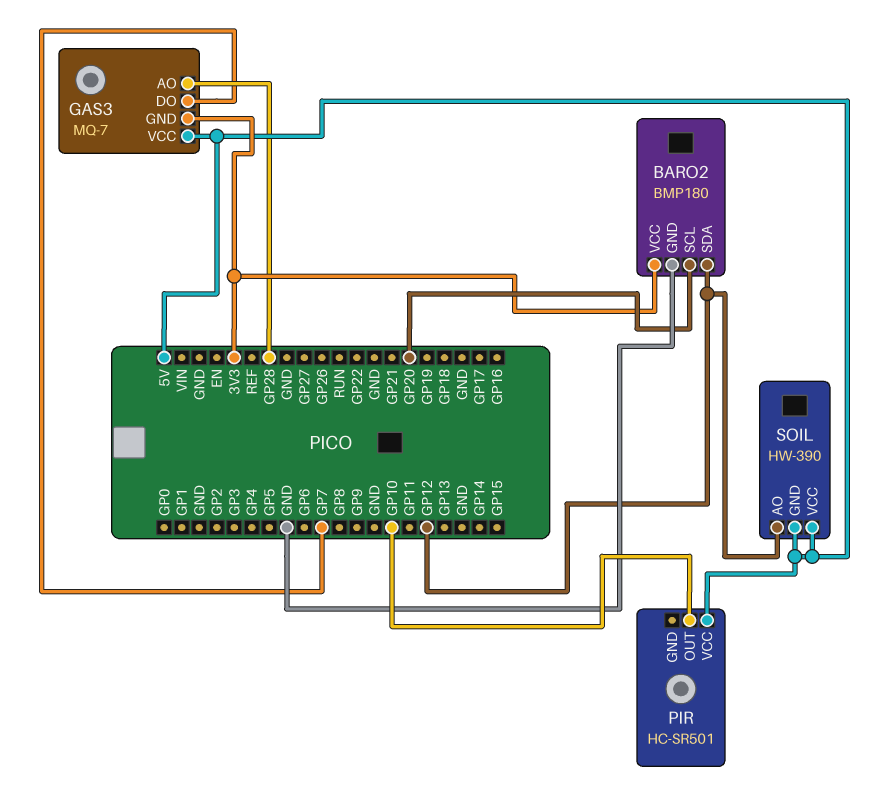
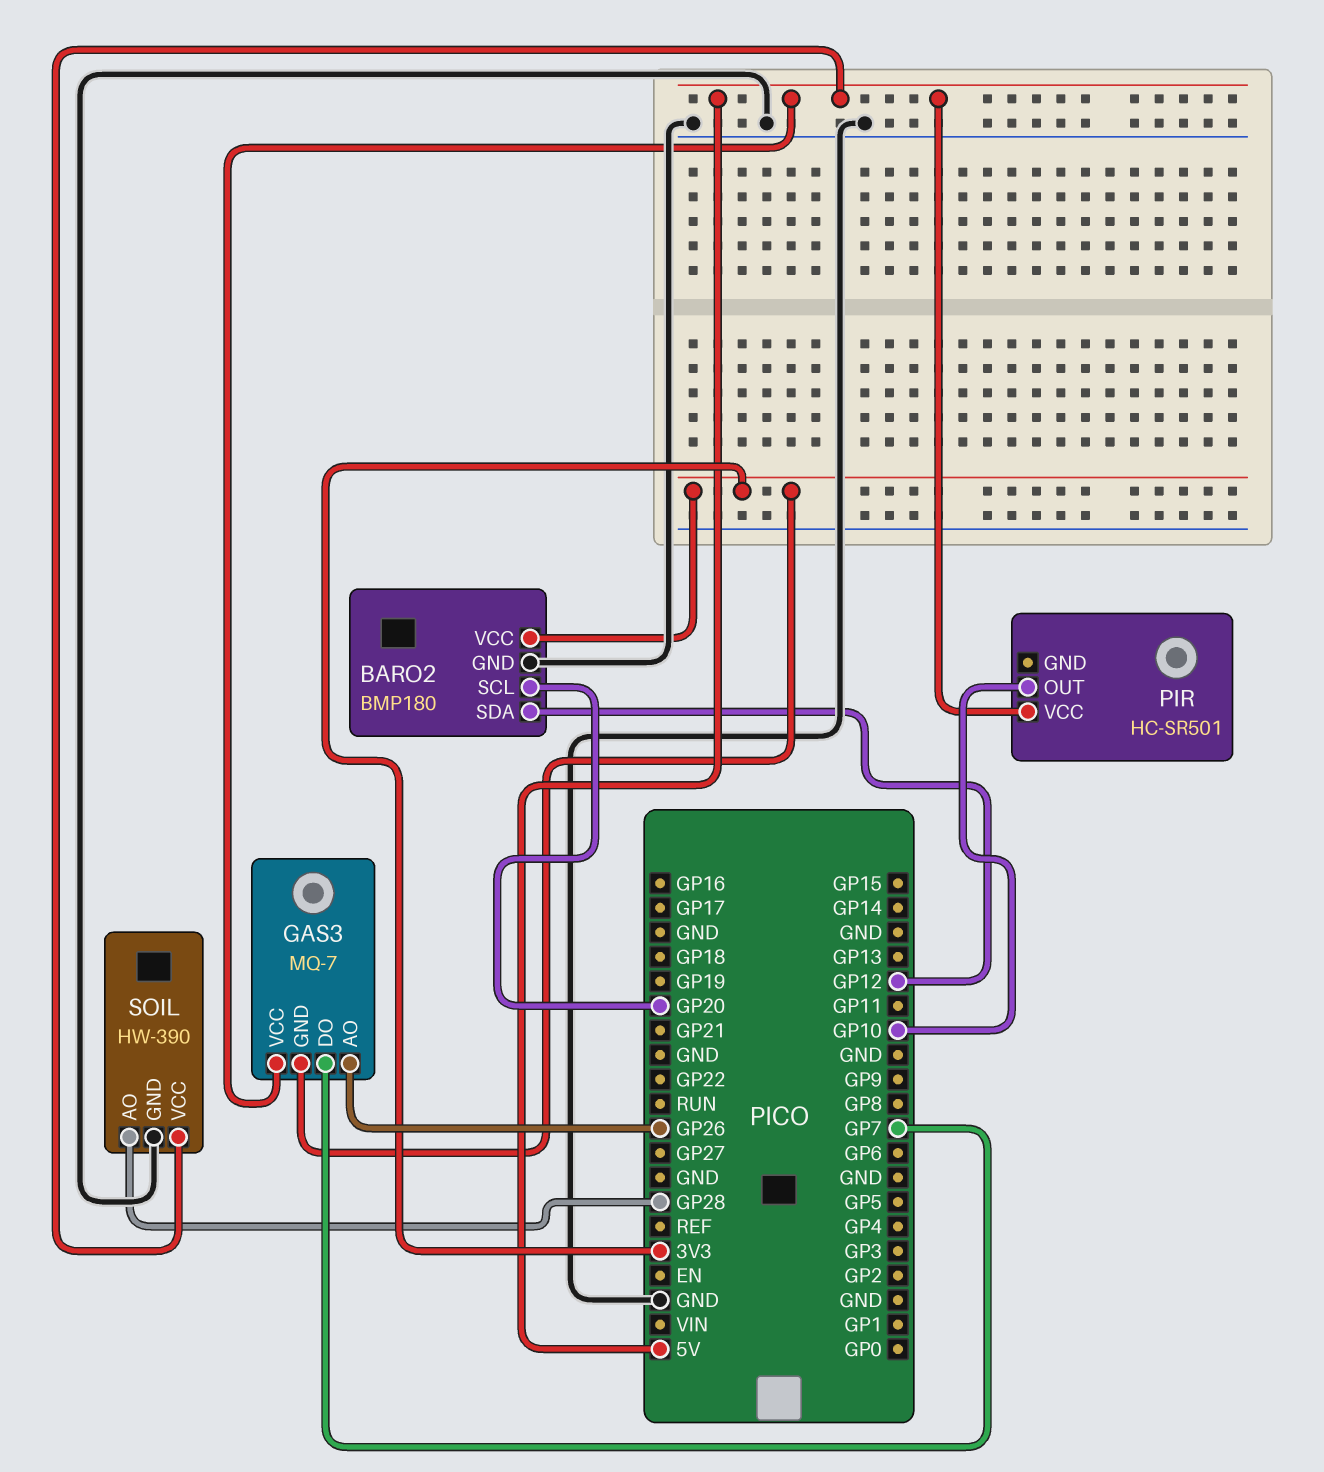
GAS3 pin AO: GP28 -> GP26
SOIL pin AO: GP12 -> GP28
SOIL pin GND: 5V -> GND

